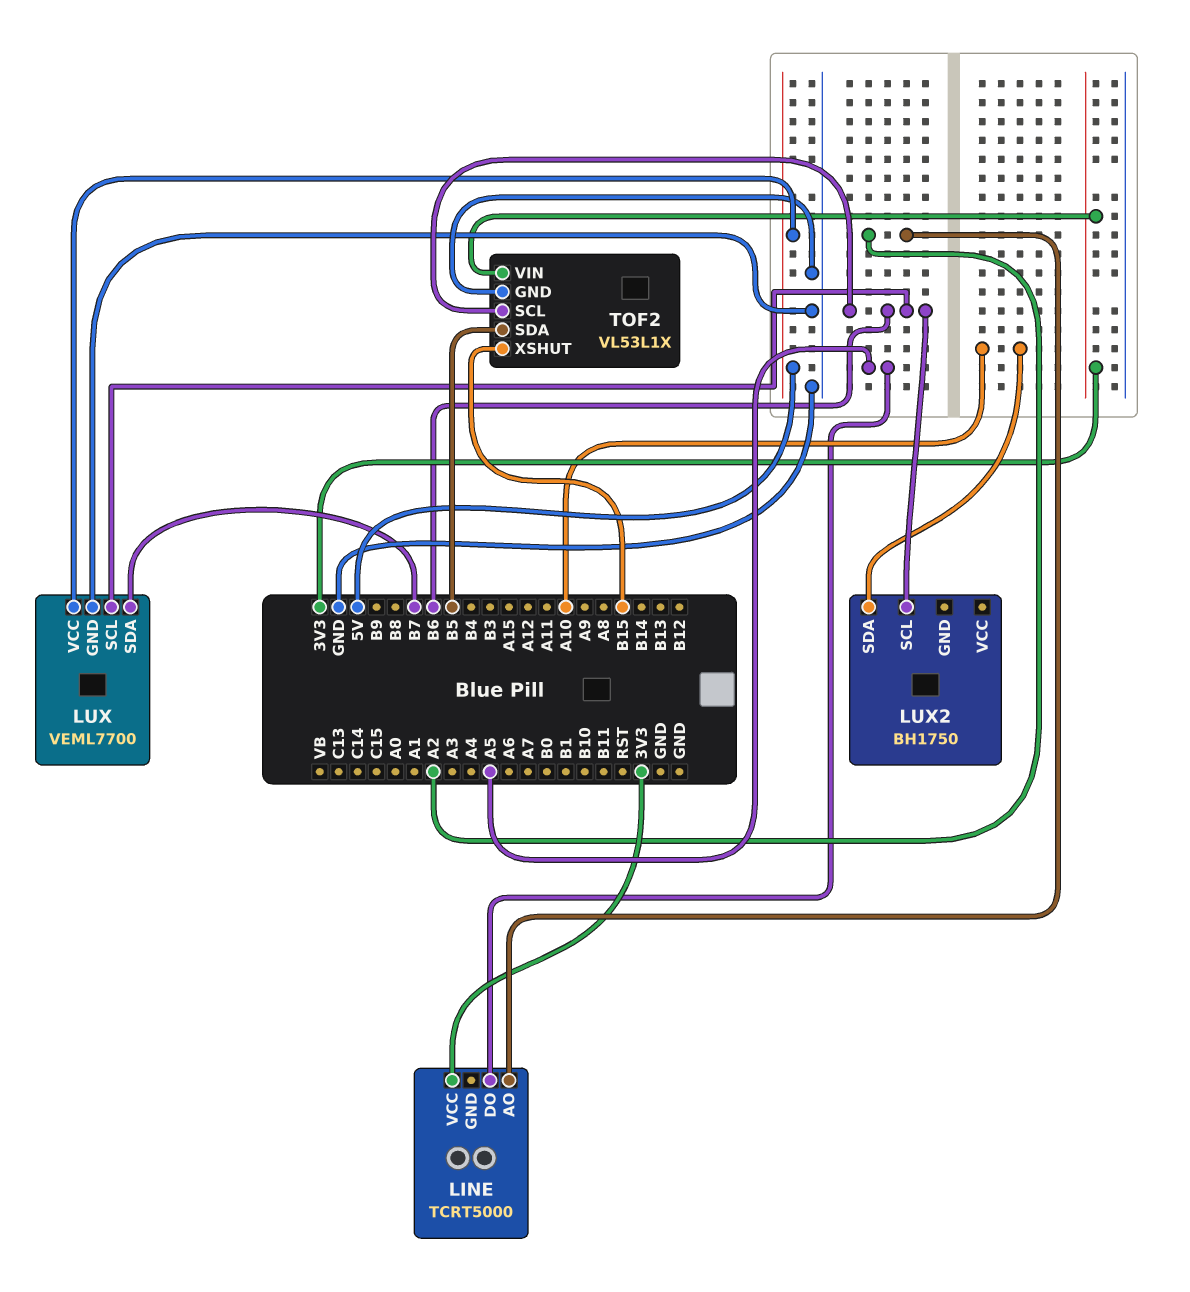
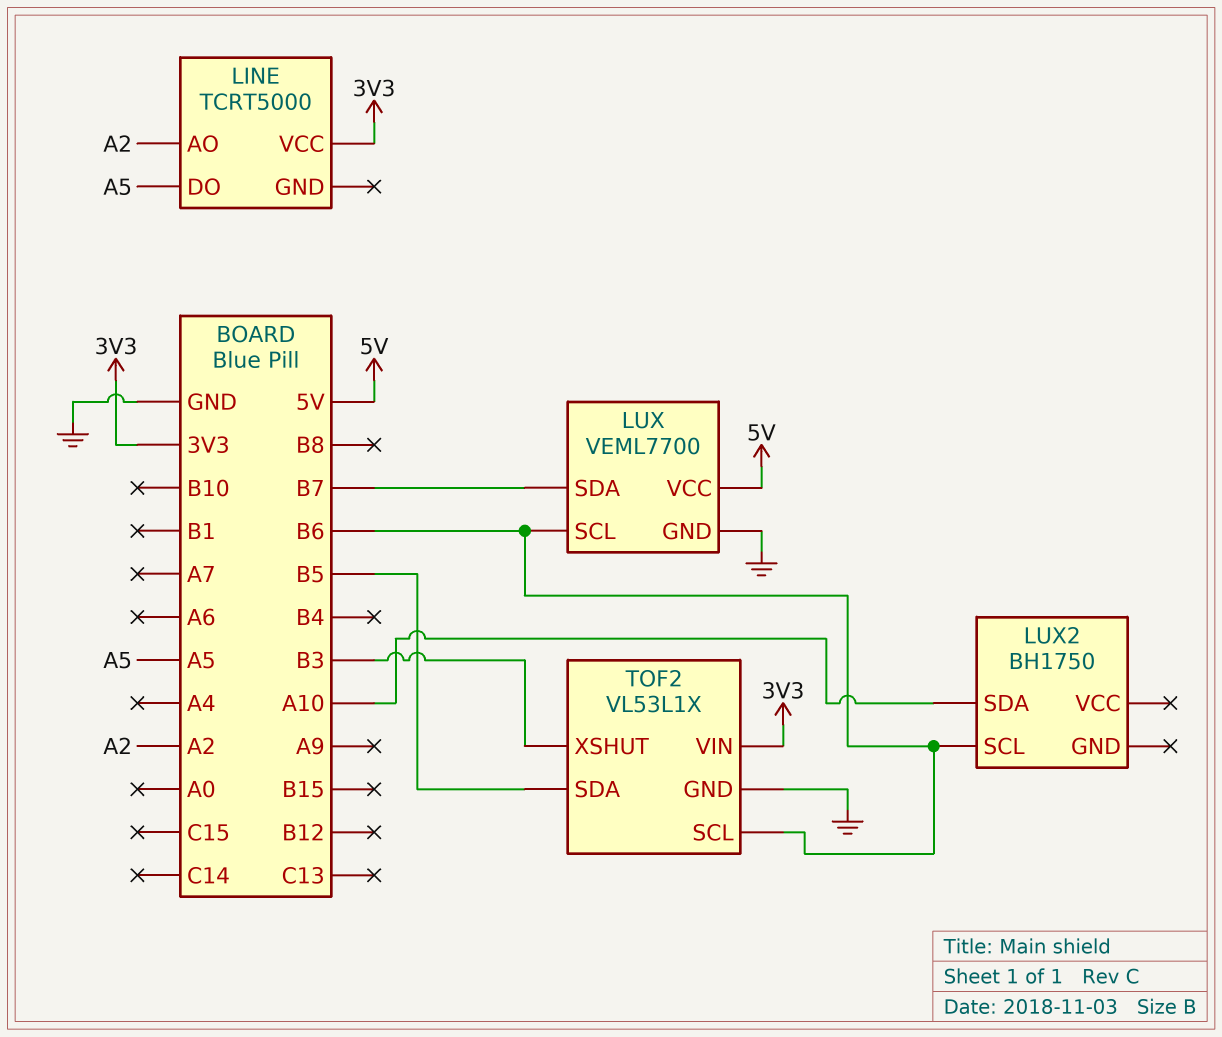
TOF2 pin XSHUT: B15 -> B3

